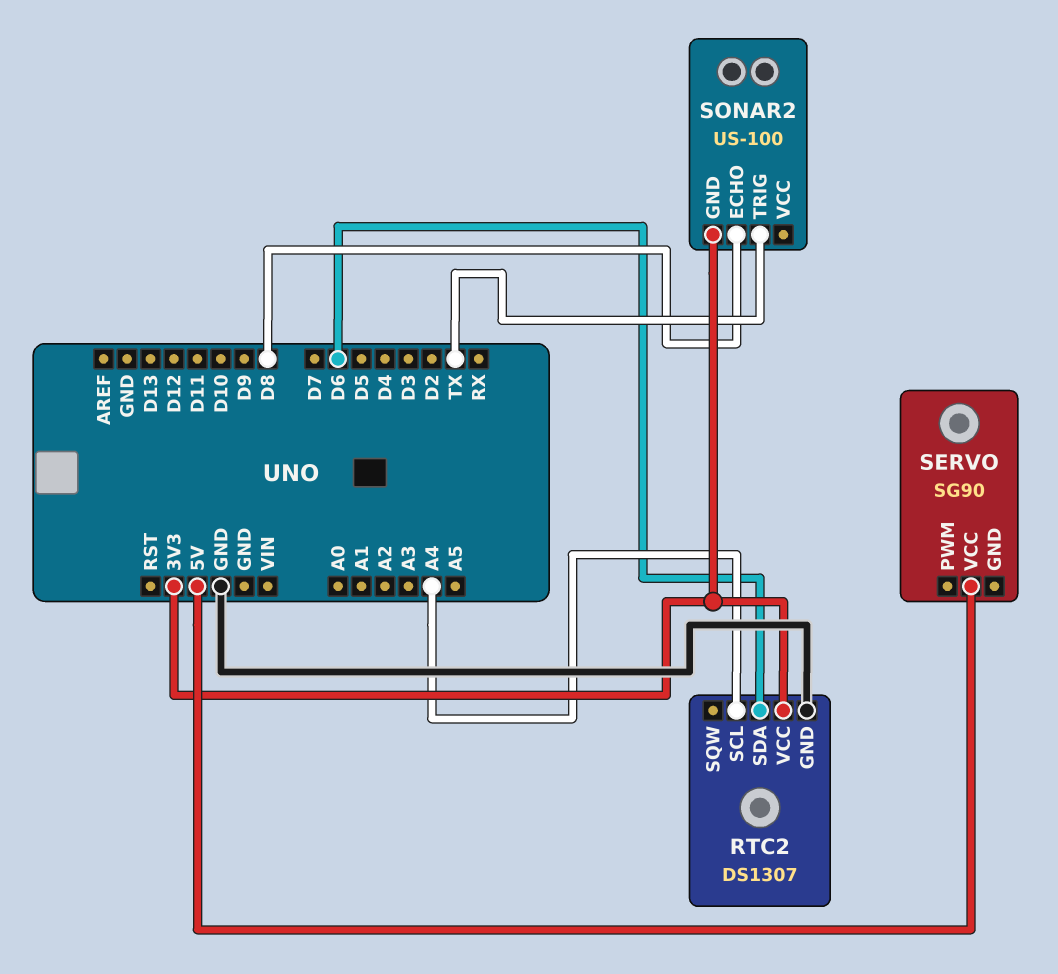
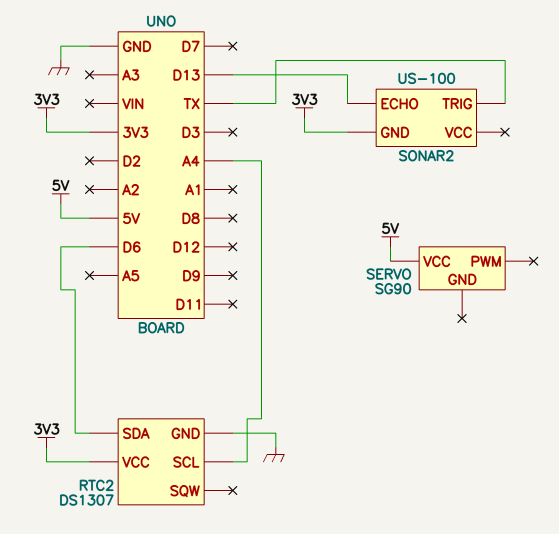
SONAR2 pin ECHO: D8 -> D13

